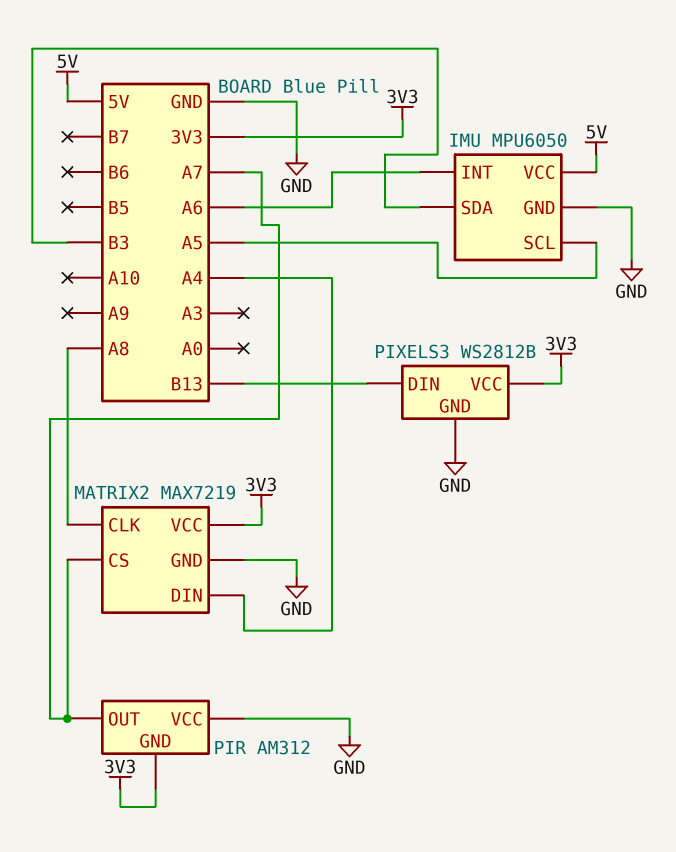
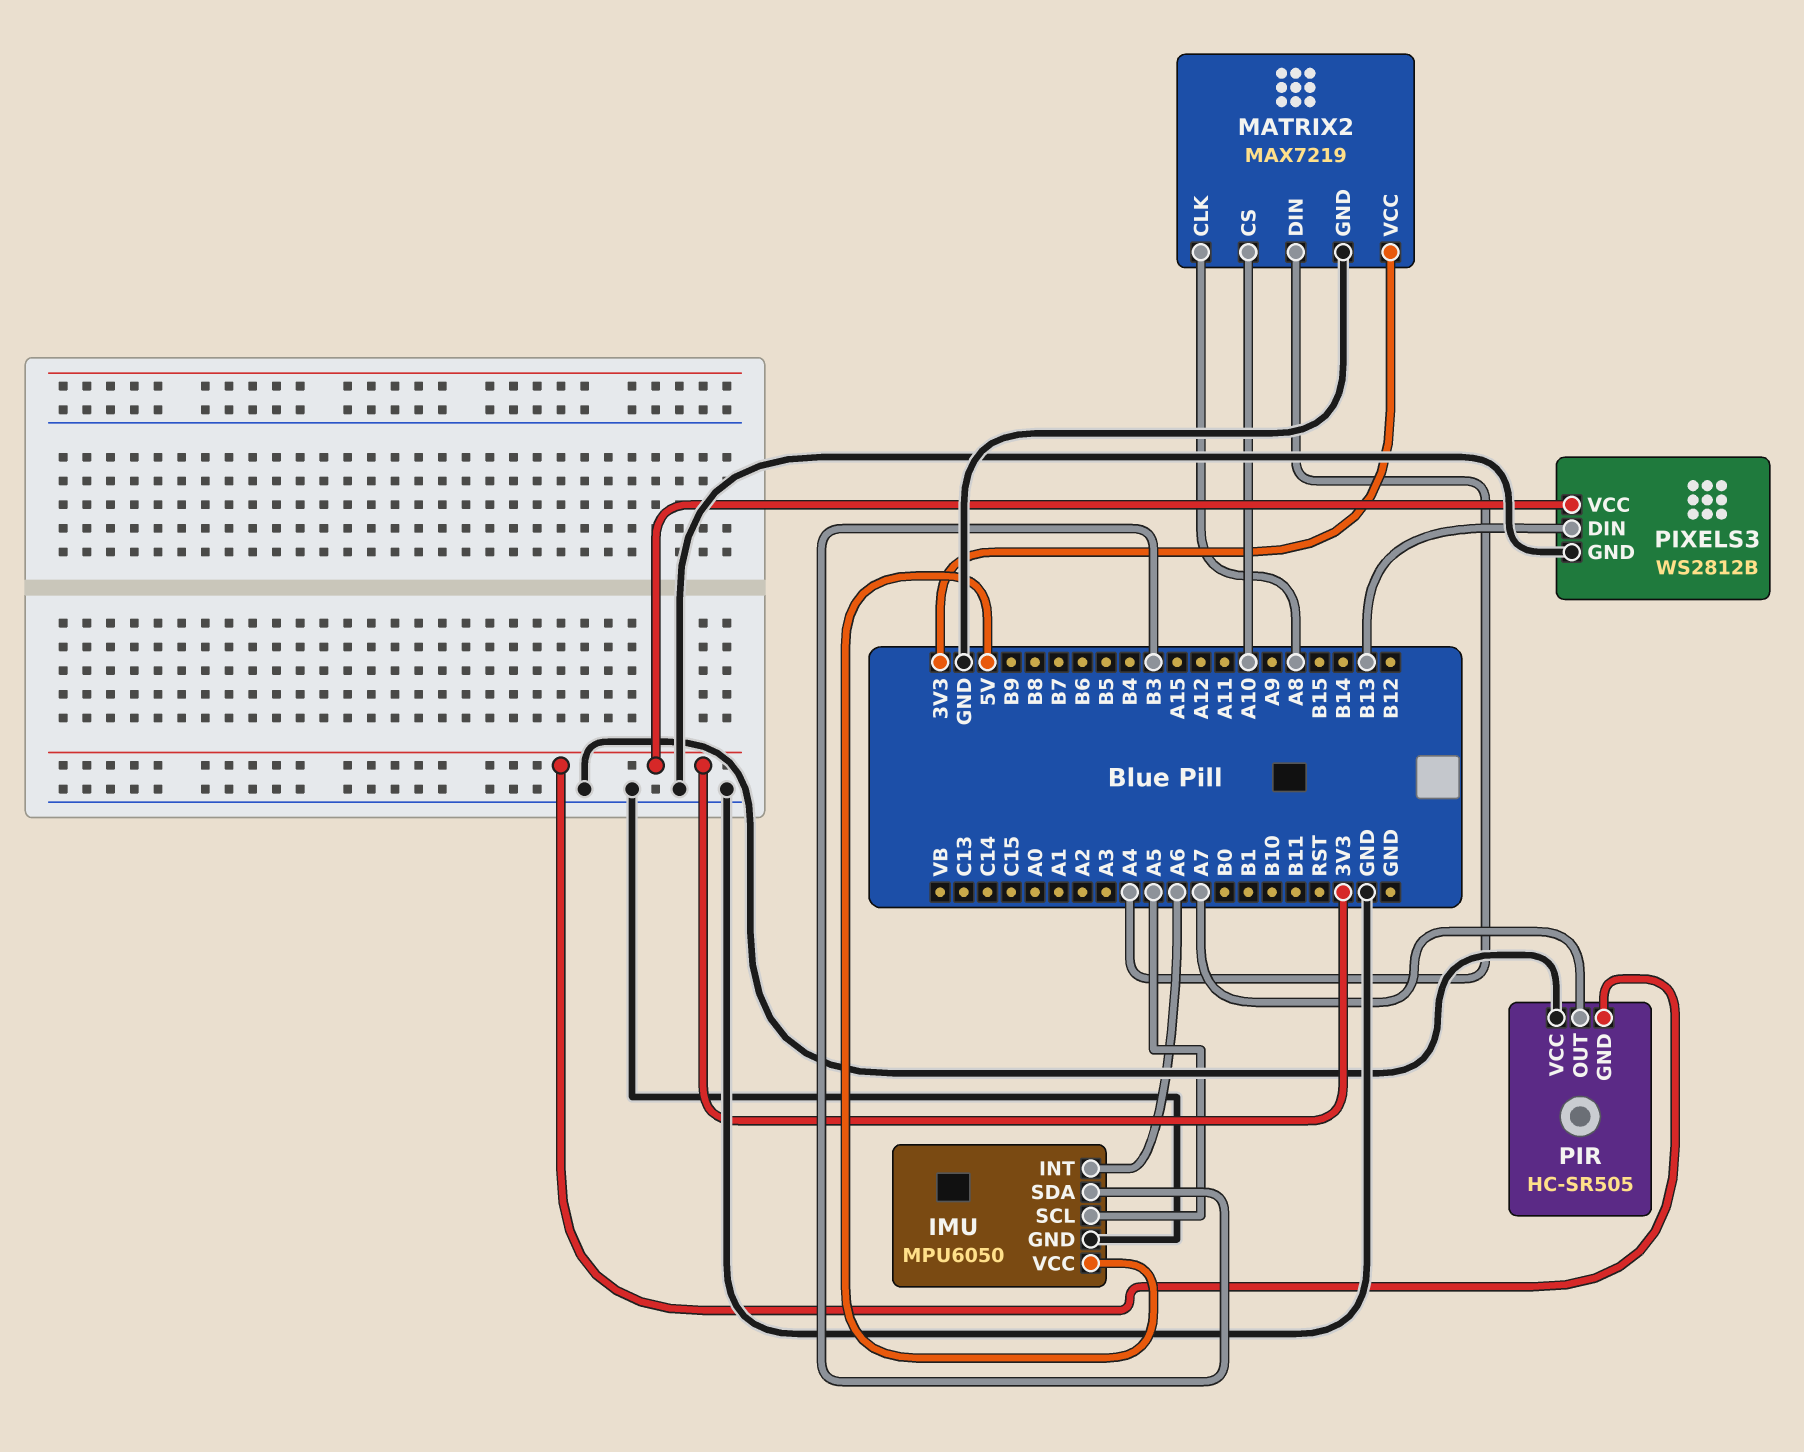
MATRIX2 pin CS: A7 -> A10
PIR: AM312 -> HC-SR505

